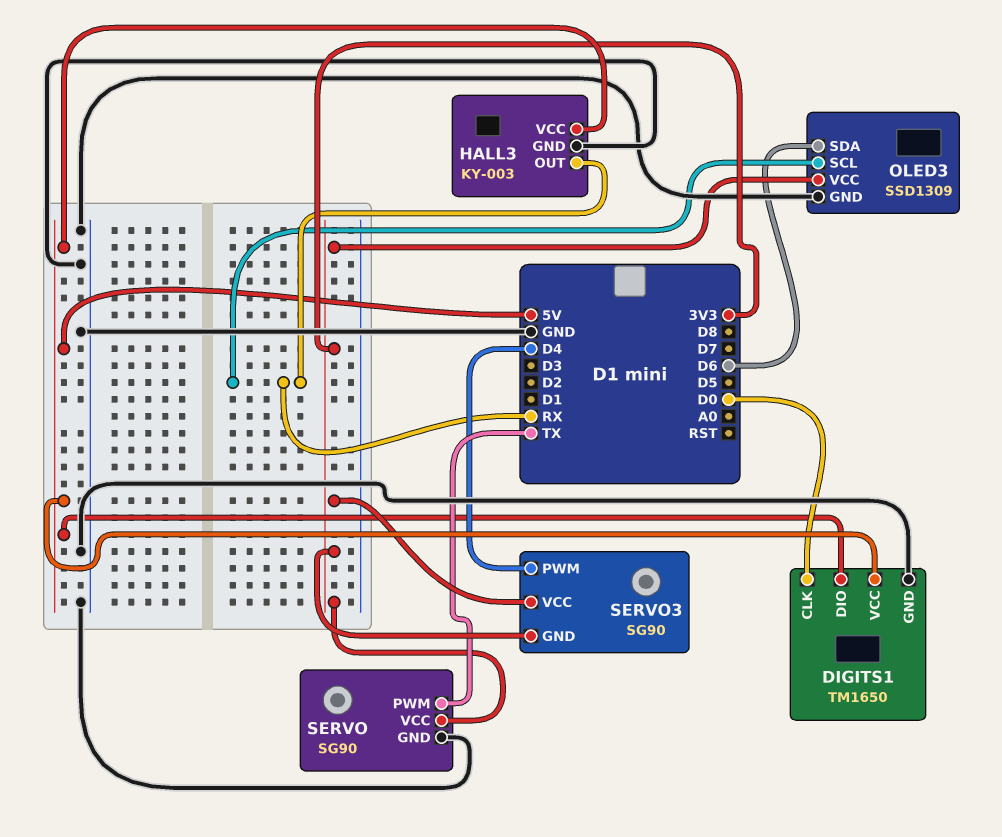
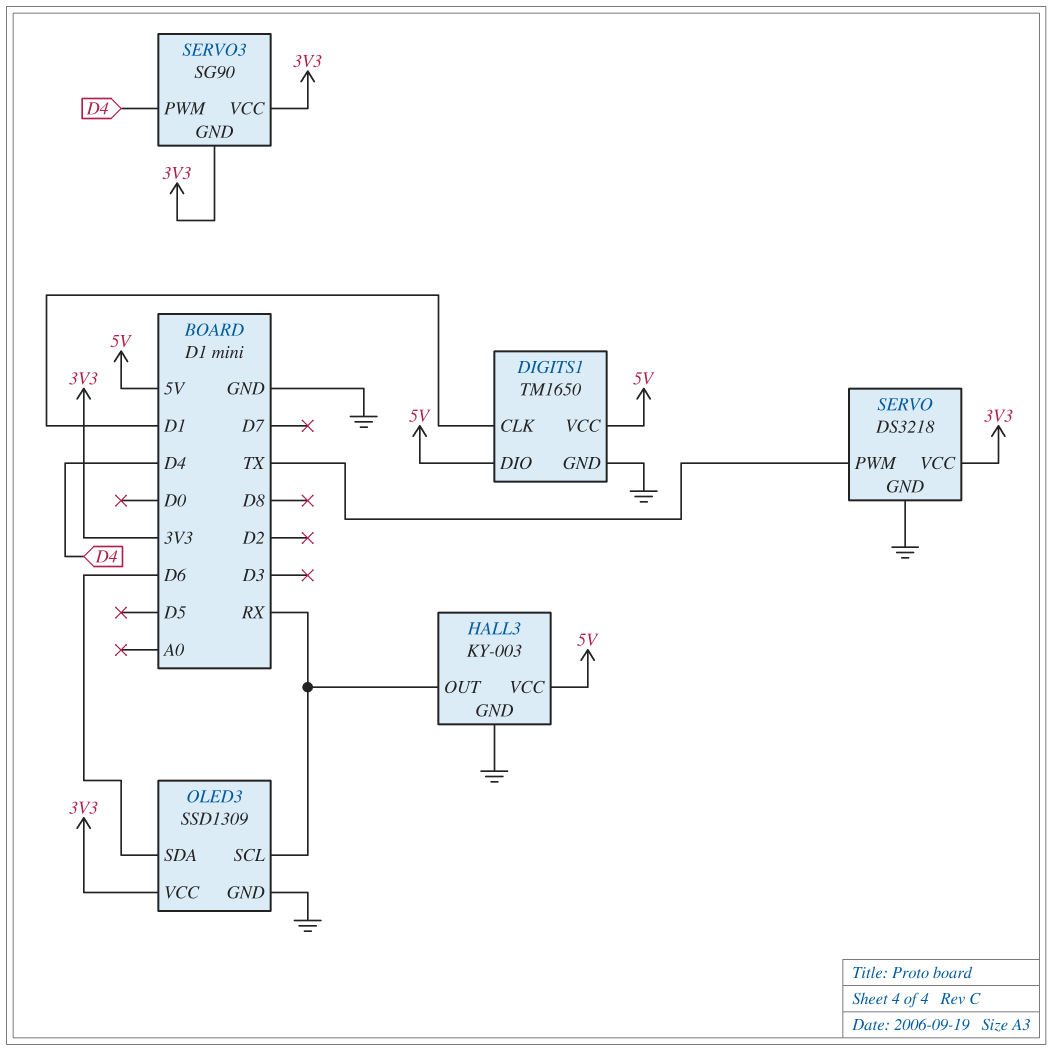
DIGITS1 pin CLK: D0 -> D1
SERVO: SG90 -> DS3218

